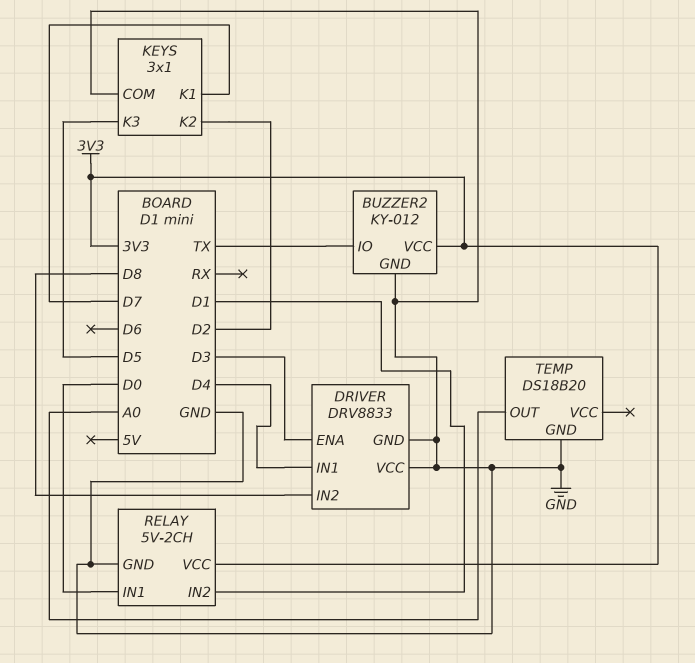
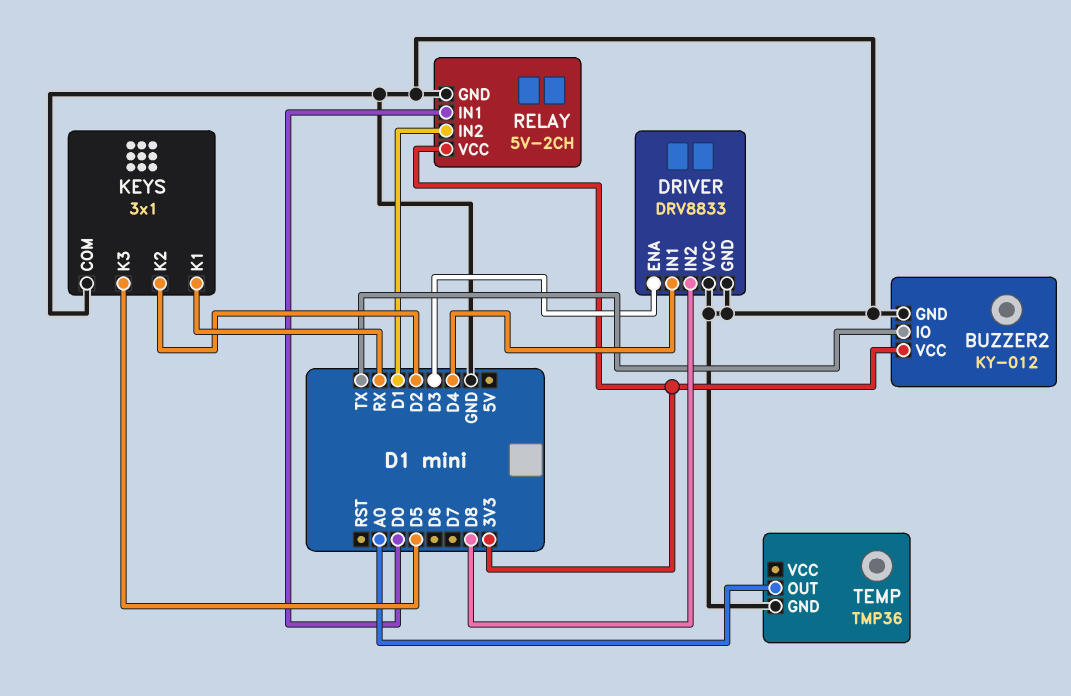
KEYS pin K1: D7 -> RX
TEMP: DS18B20 -> TMP36

